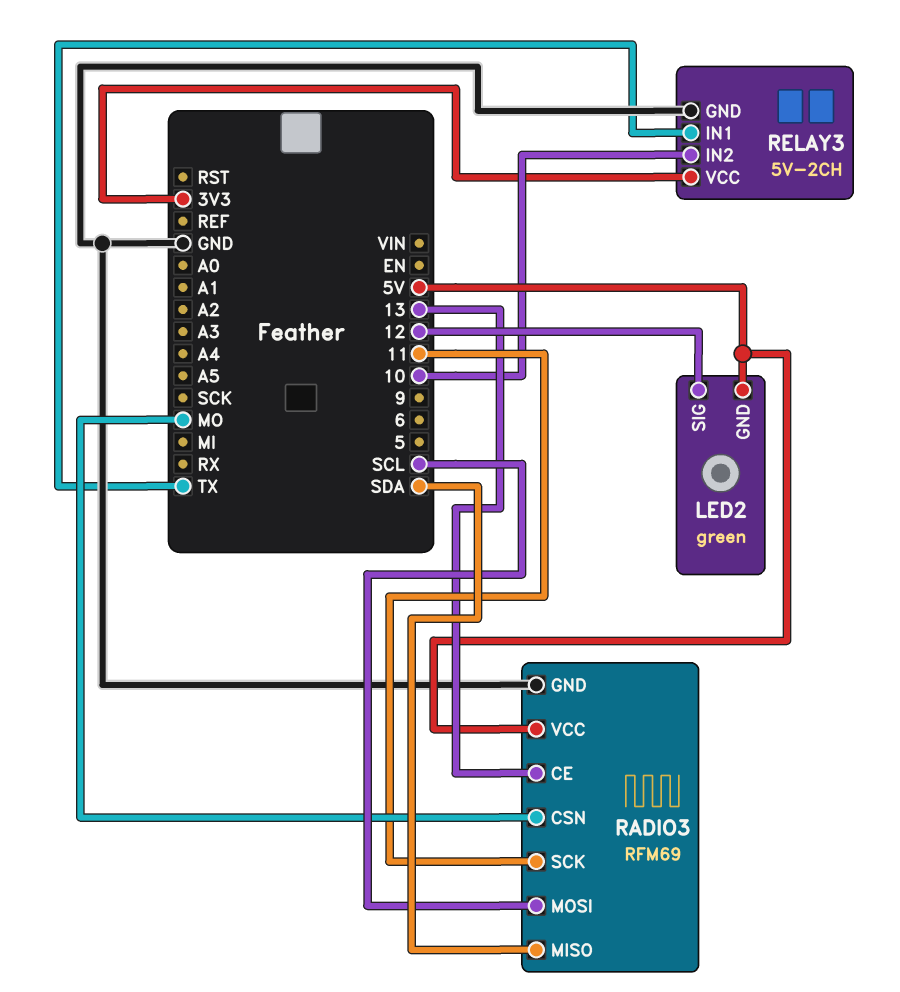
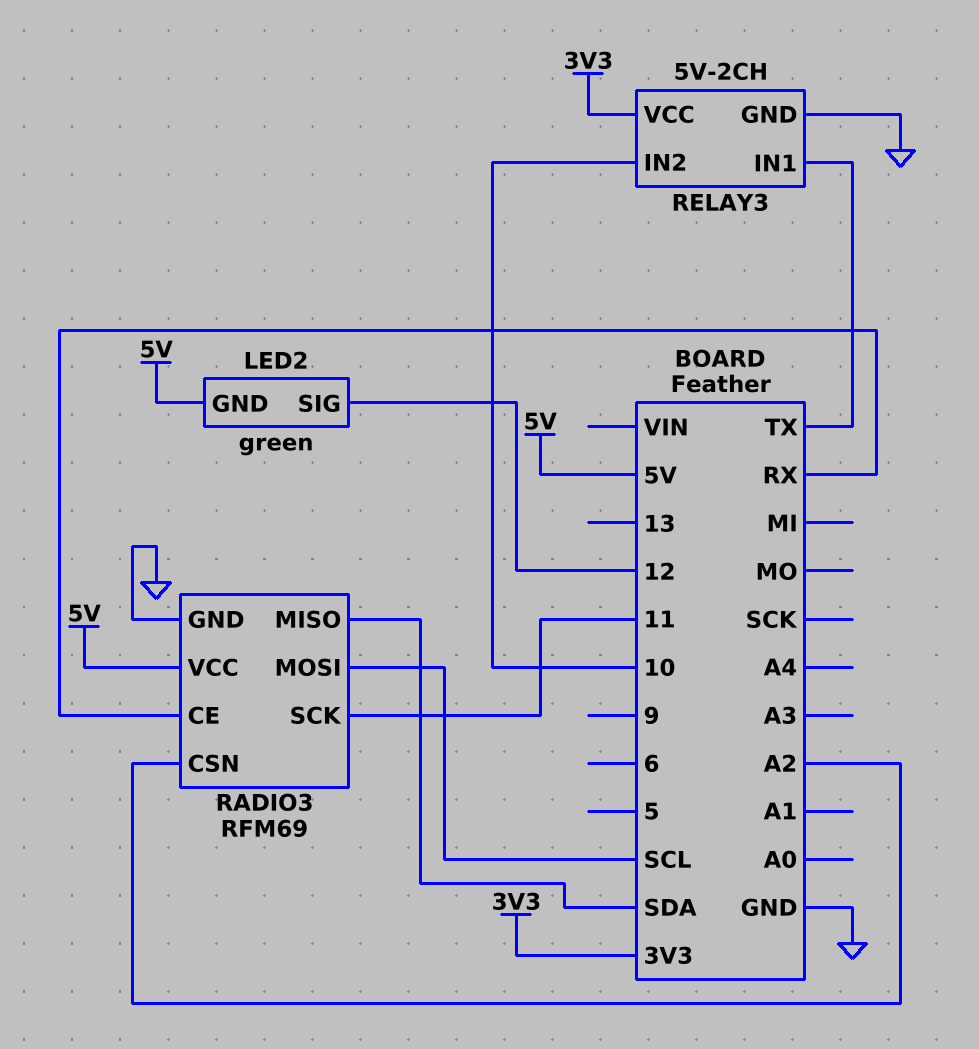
RADIO3 pin CE: 13 -> RX
RADIO3 pin CSN: MO -> A2

